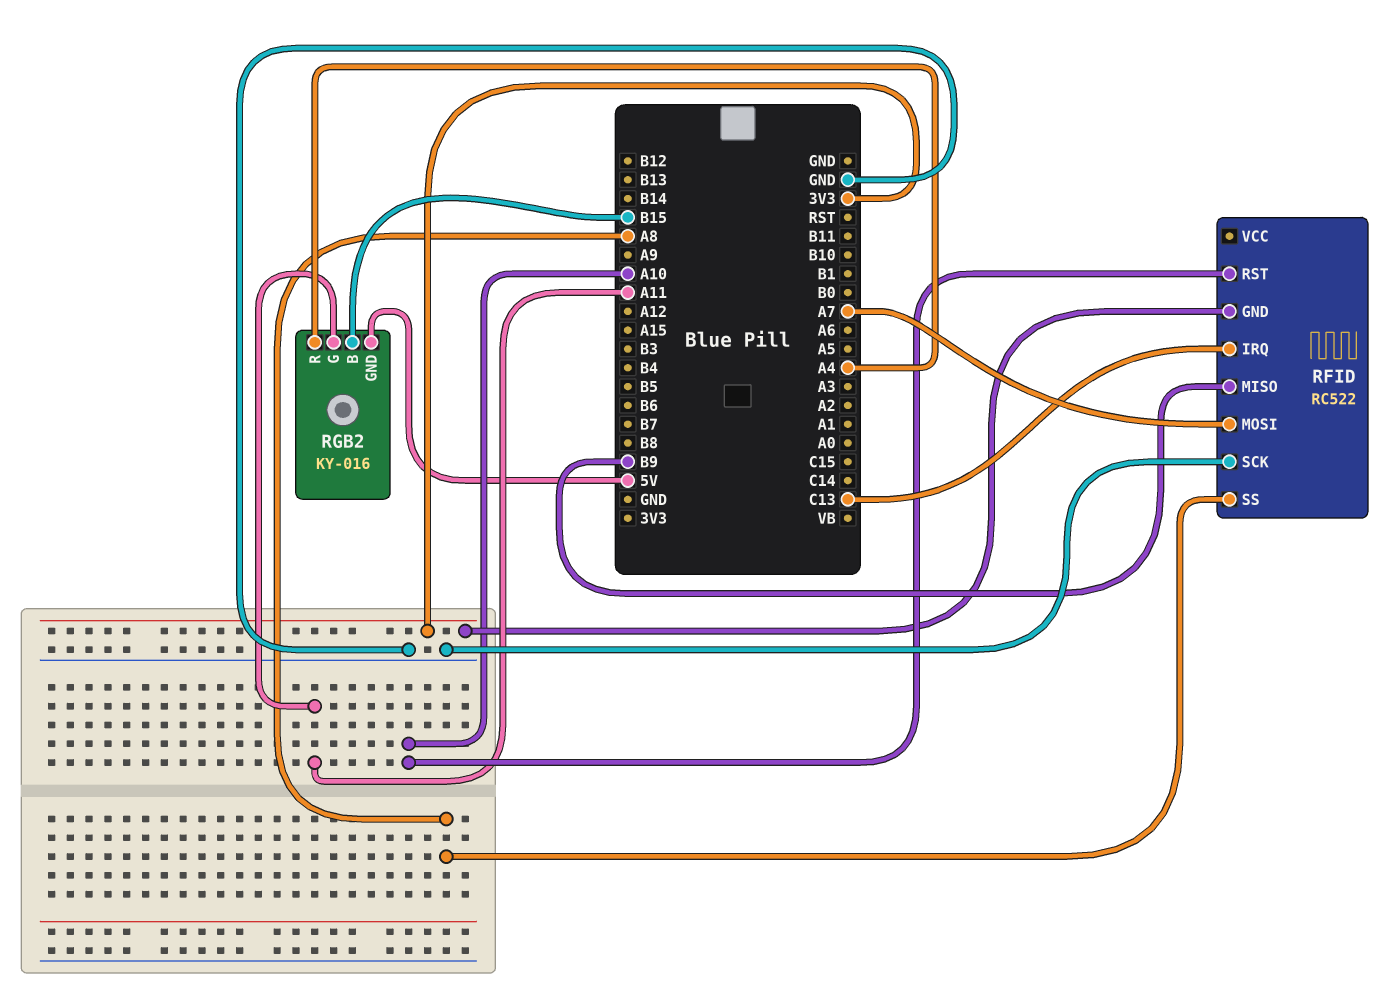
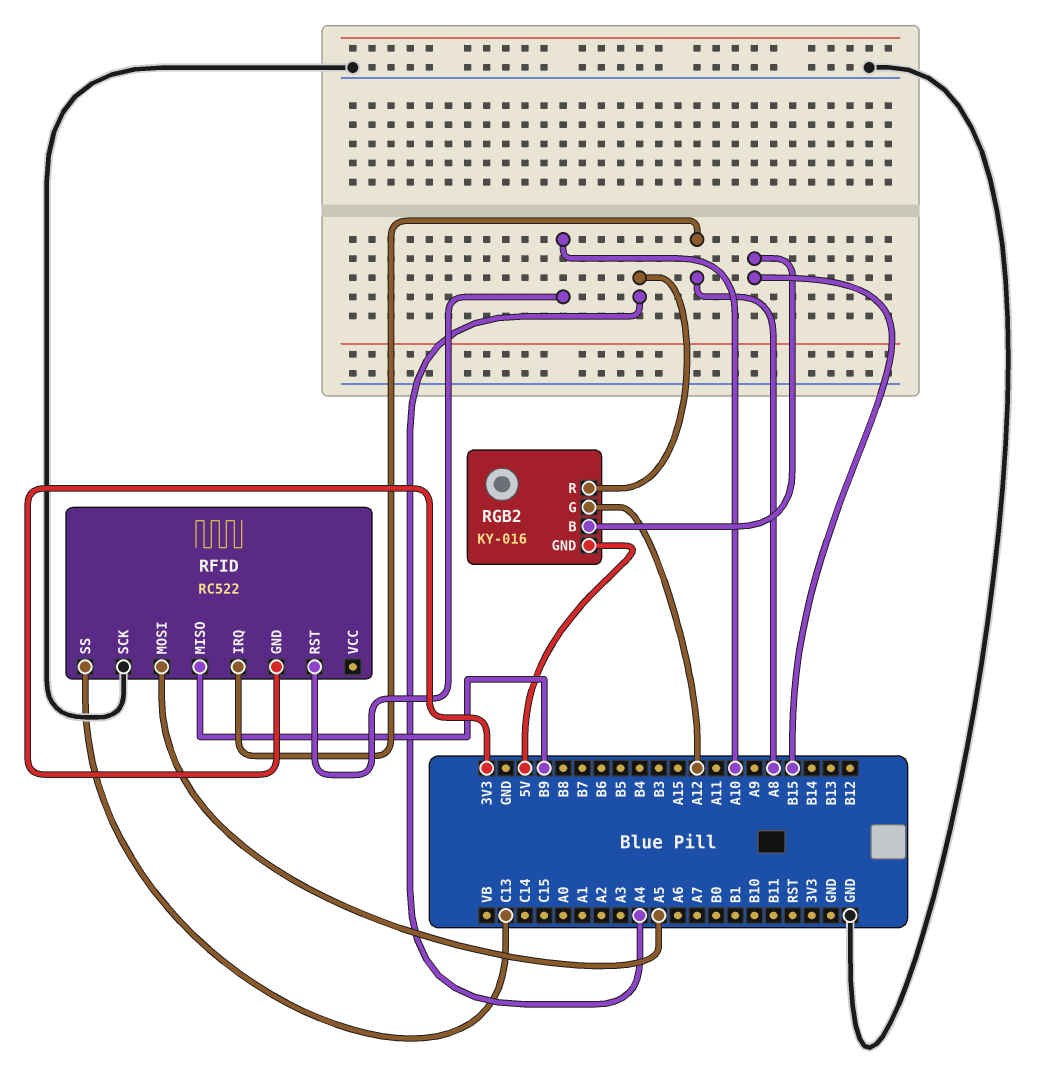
RFID pin IRQ: C13 -> A8
RFID pin MOSI: A7 -> A5
RFID pin SS: A8 -> C13
RGB2 pin G: A11 -> A12

